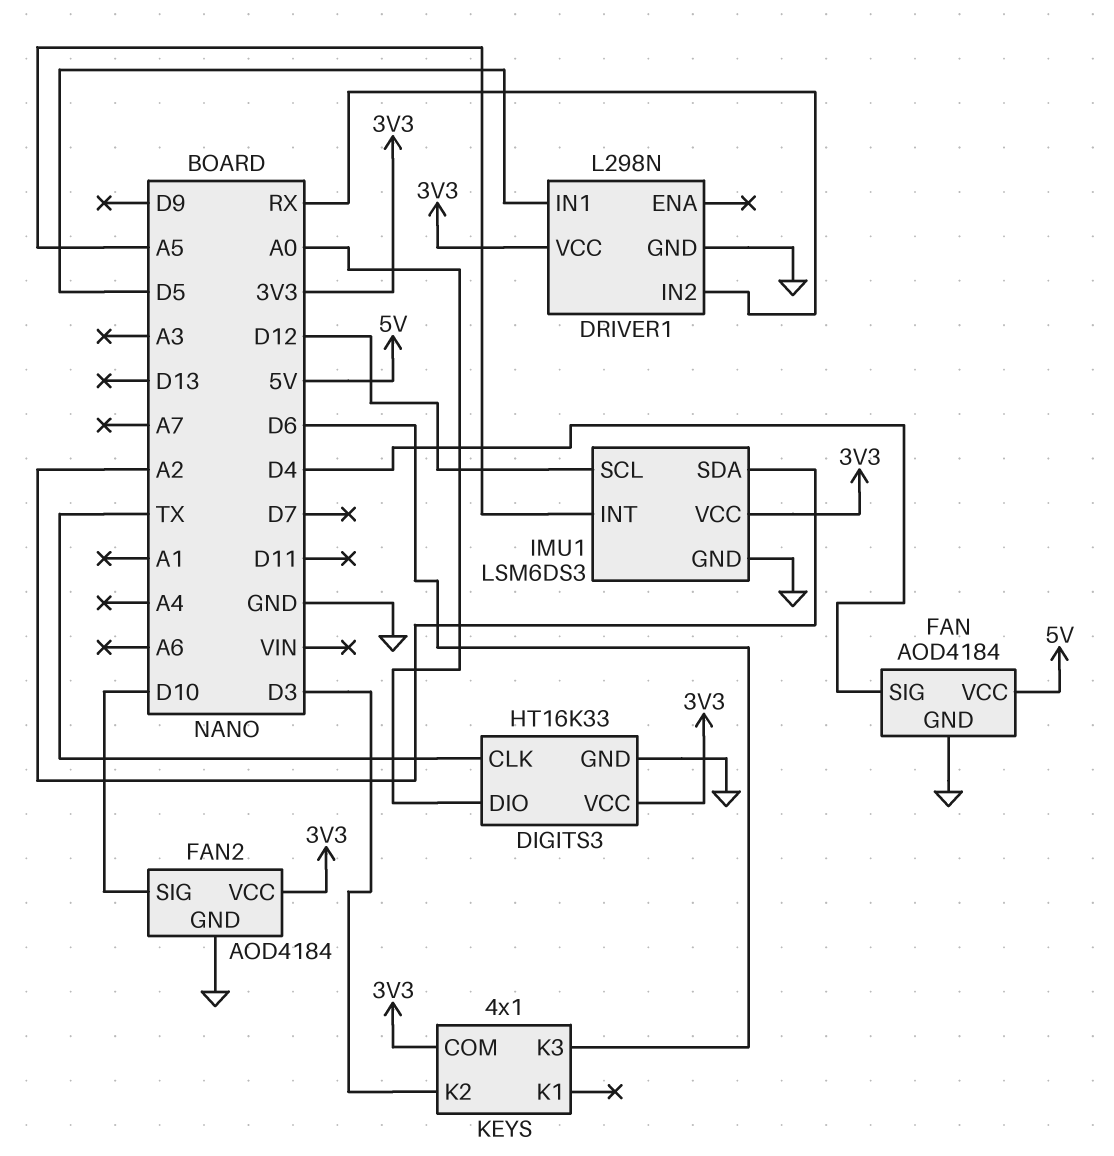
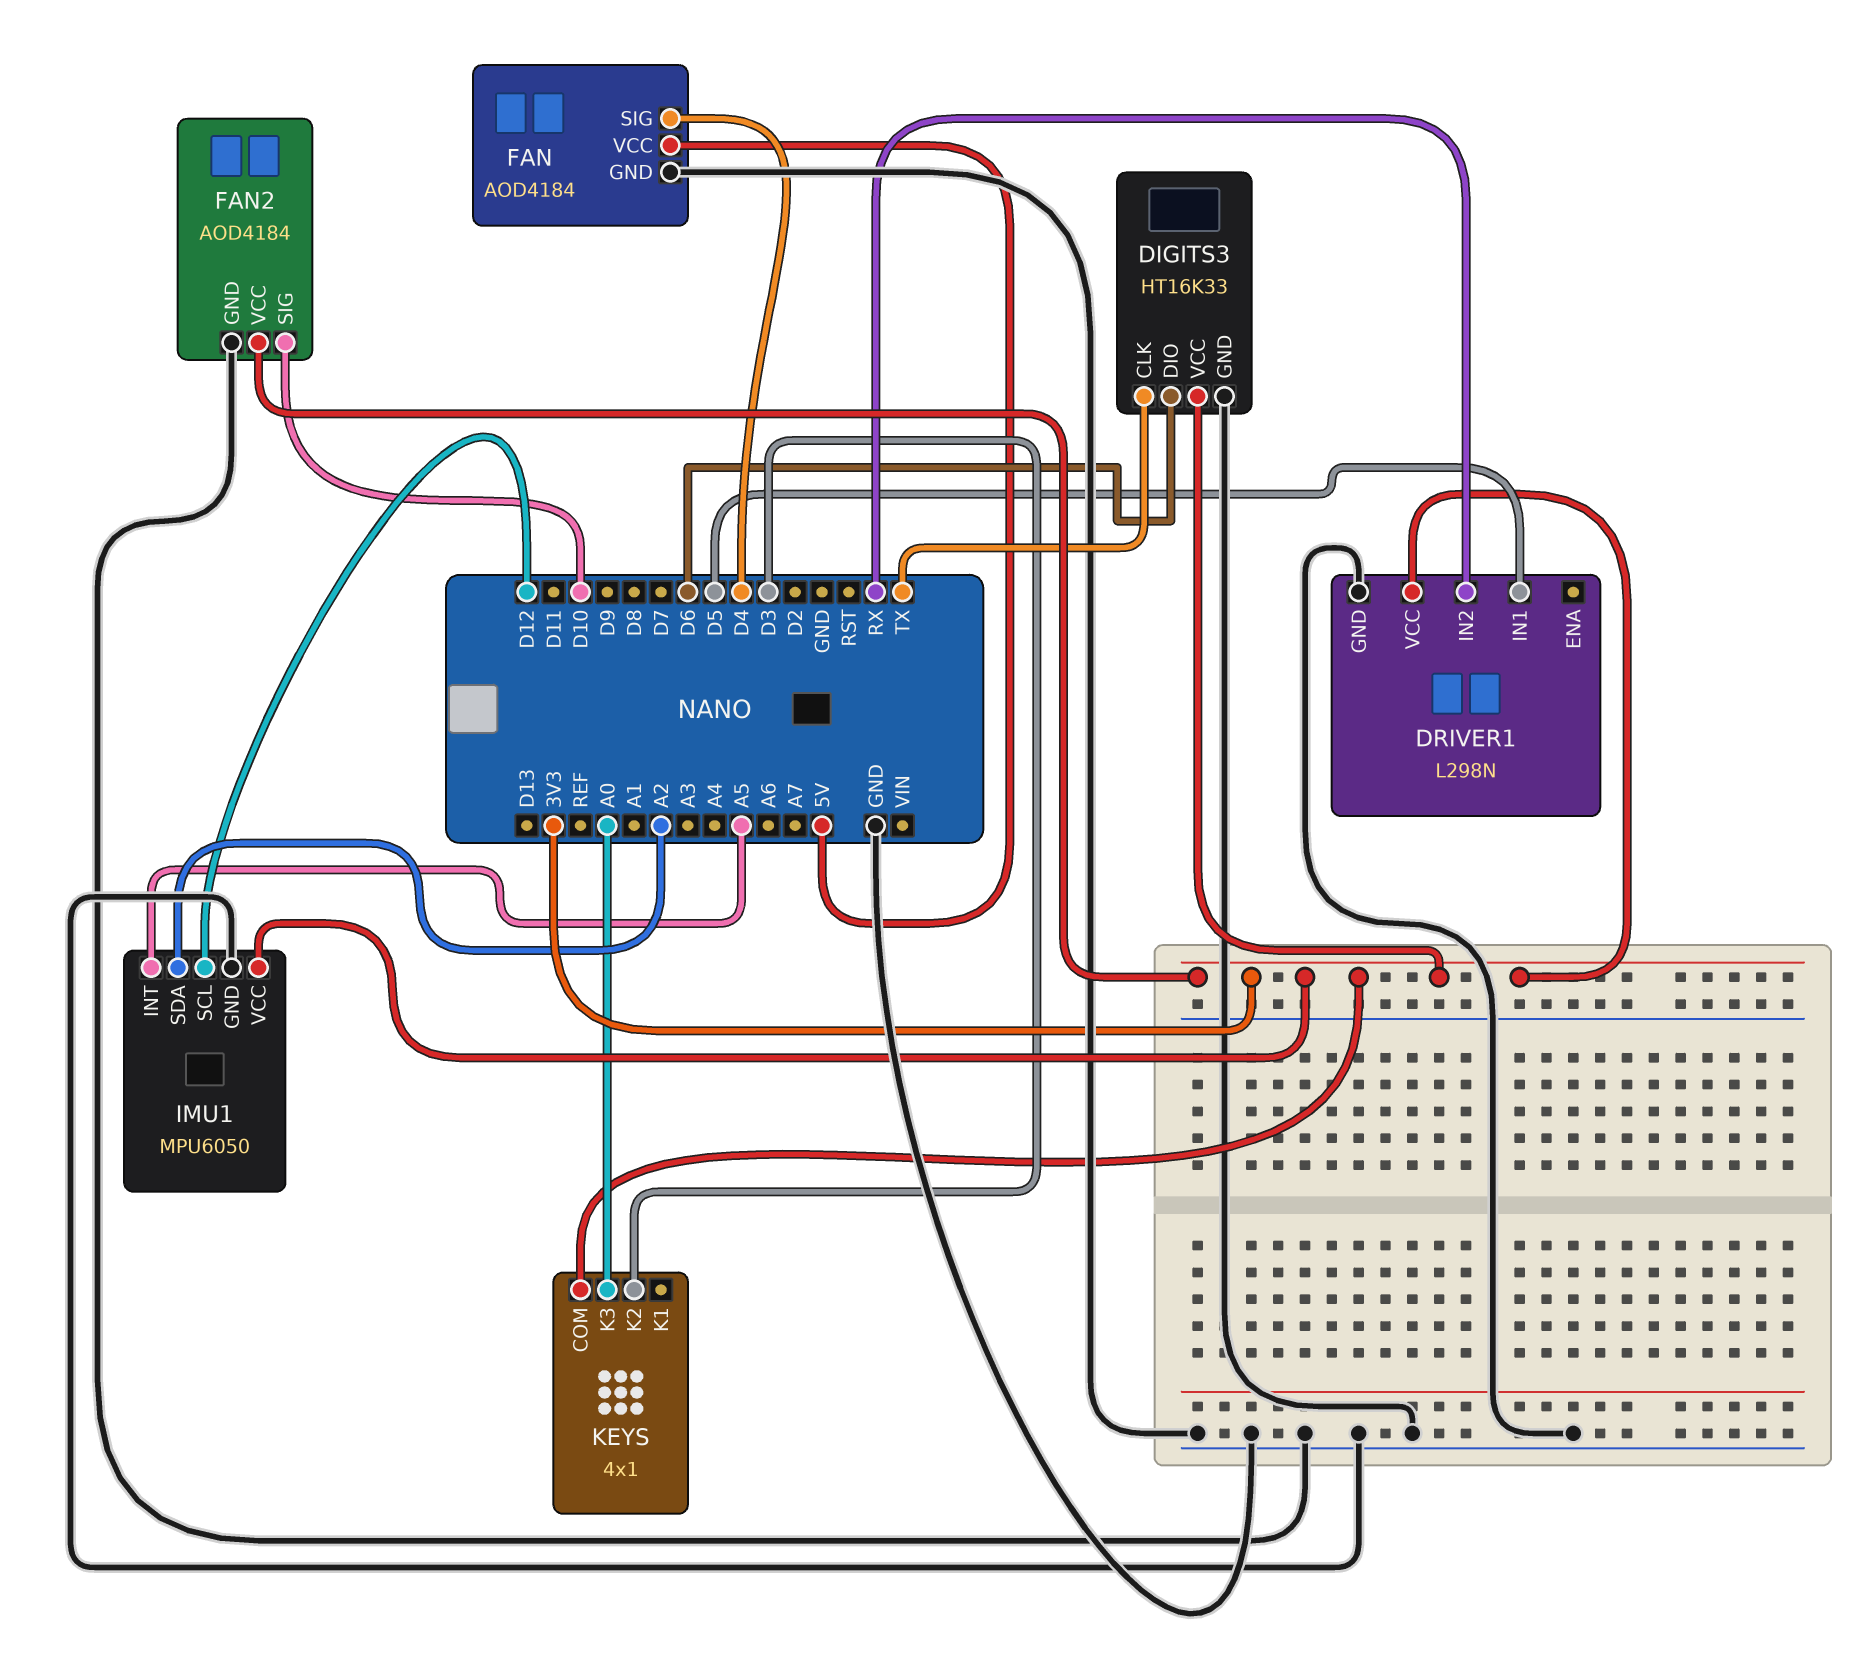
DIGITS3 pin DIO: A0 -> D6
IMU1: LSM6DS3 -> MPU6050
KEYS pin K3: D6 -> A0

